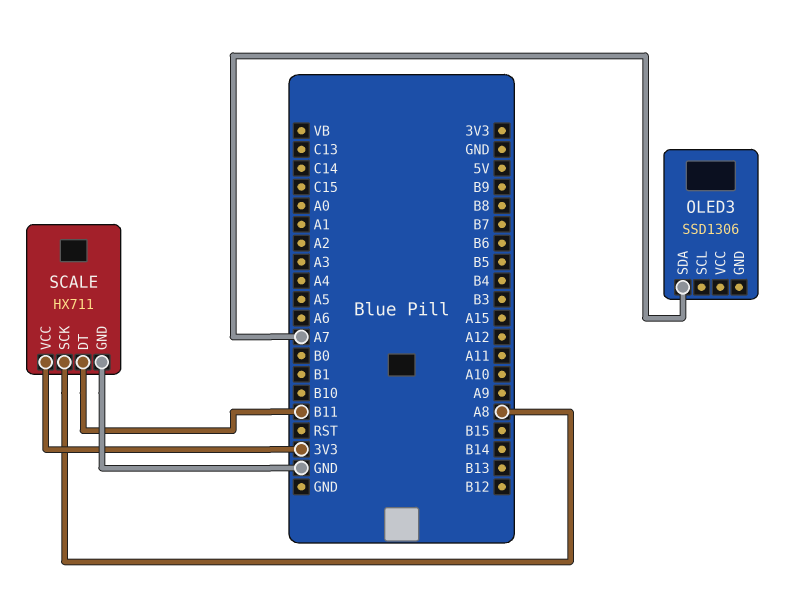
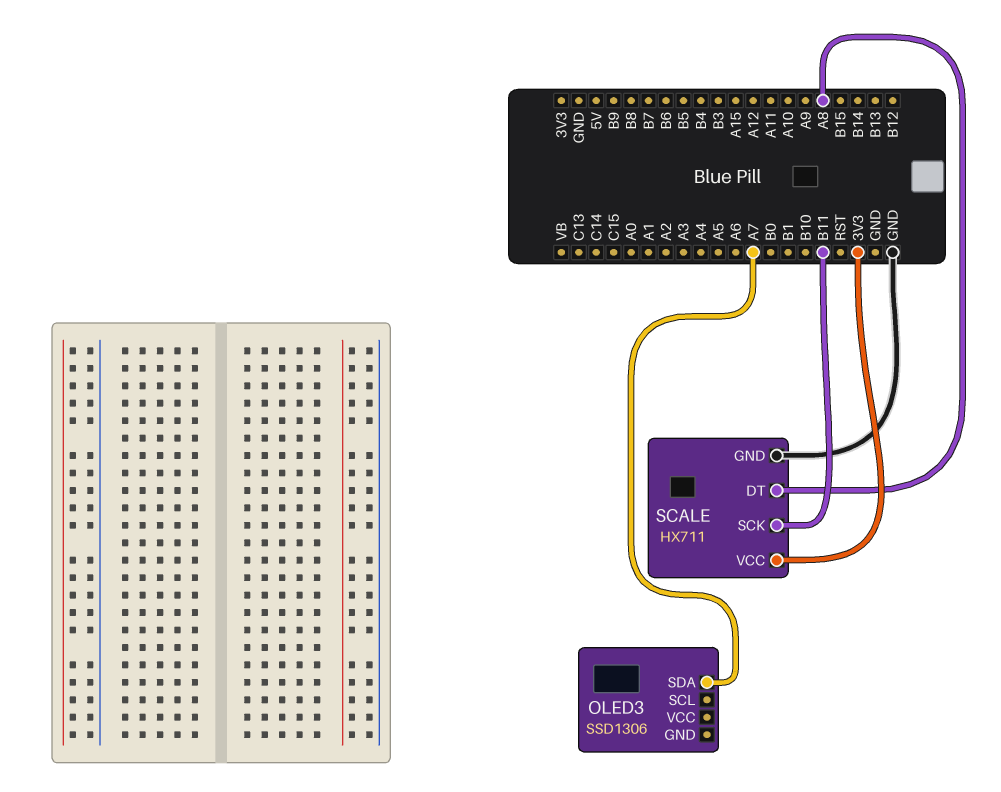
SCALE pin DT: B11 -> A8
SCALE pin SCK: A8 -> B11

